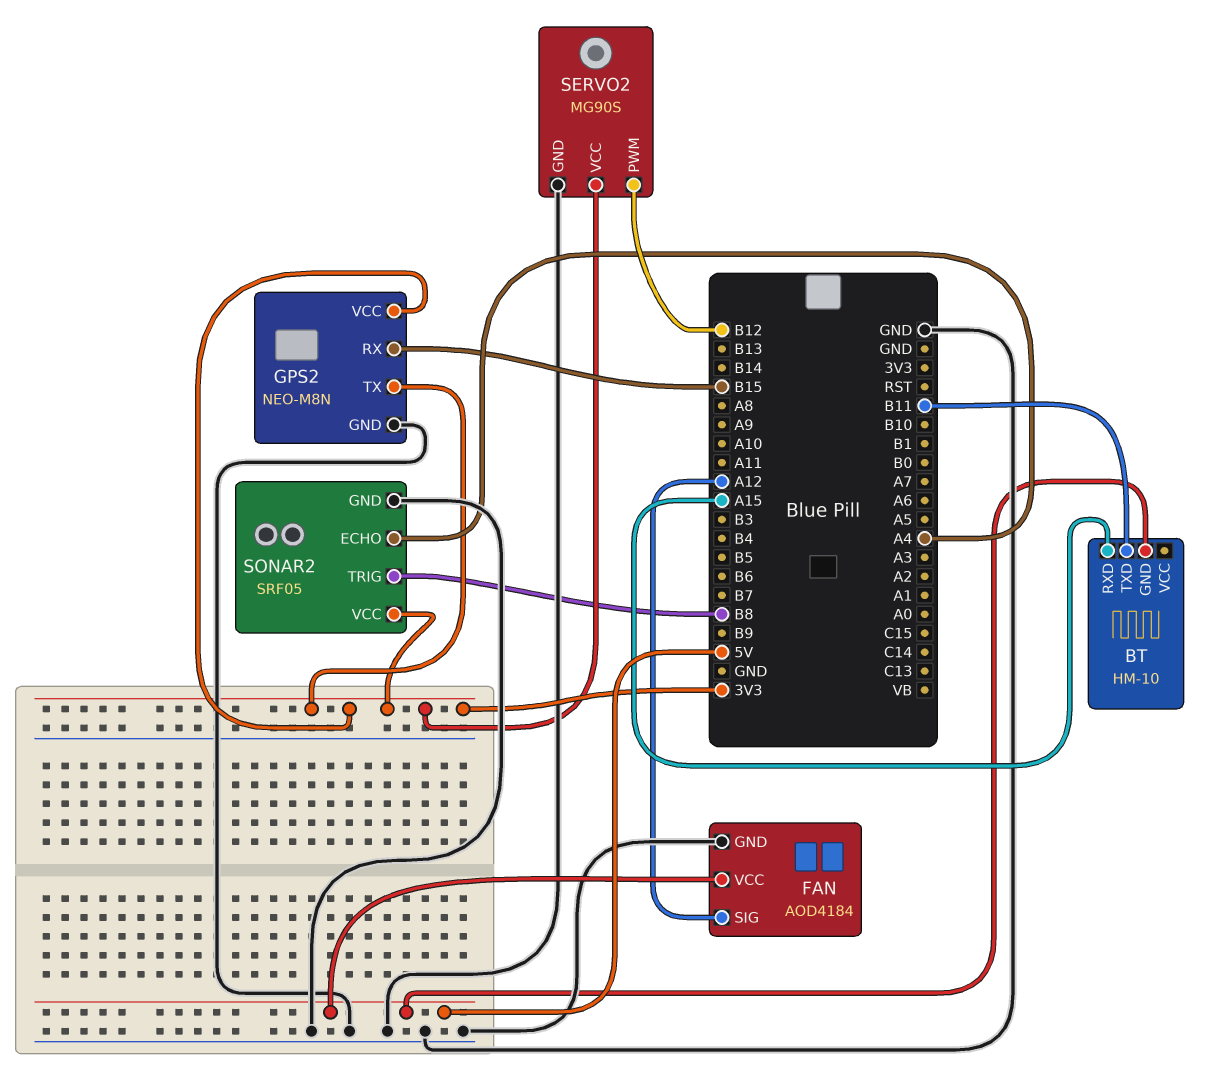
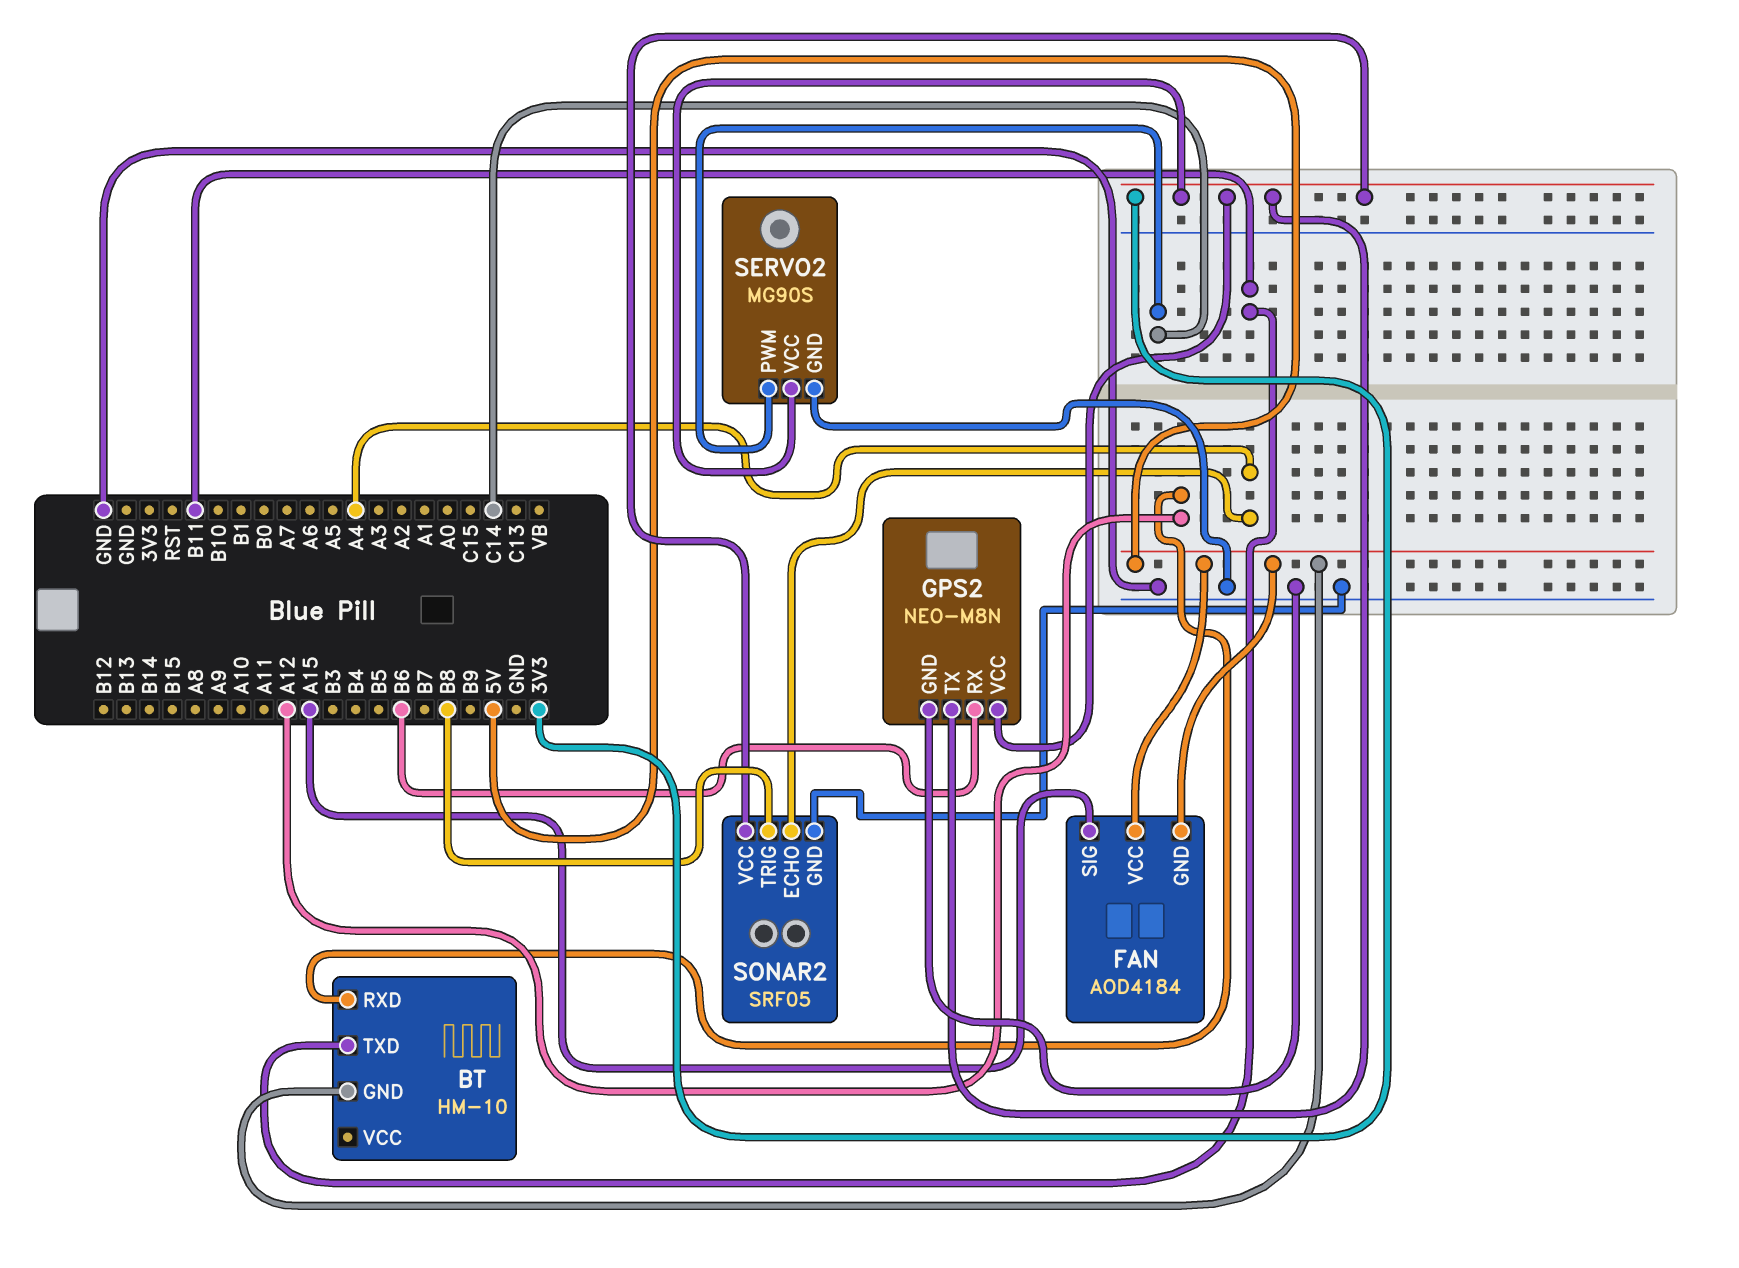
BT pin RXD: A15 -> A12
FAN pin GND: GND -> 5V
FAN pin SIG: A12 -> A15
GPS2 pin RX: B15 -> B6
SERVO2 pin PWM: B12 -> C14

